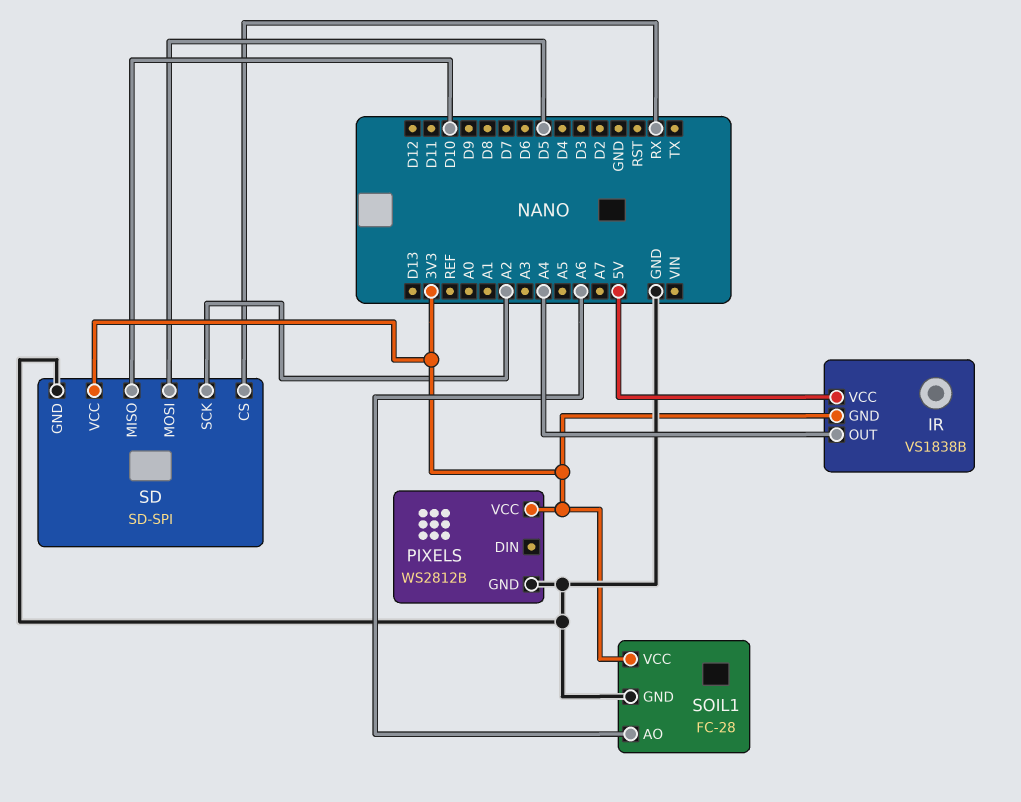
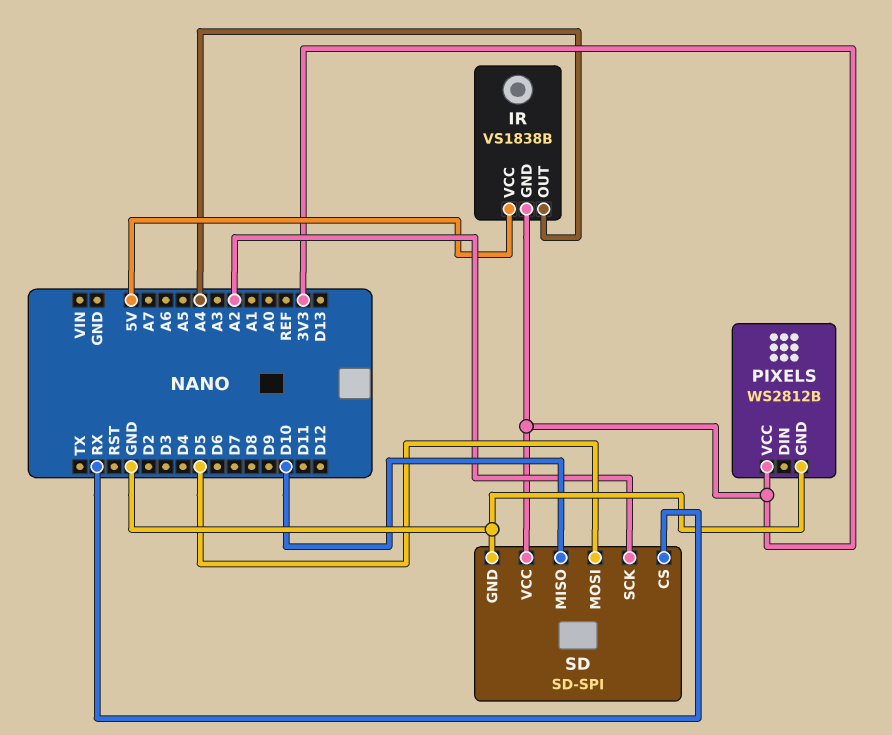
SOIL1: FC-28 -> none
SOIL1 pin AO: A6 -> none
SOIL1 pin GND: GND -> none
SOIL1 pin VCC: 3V3 -> none

